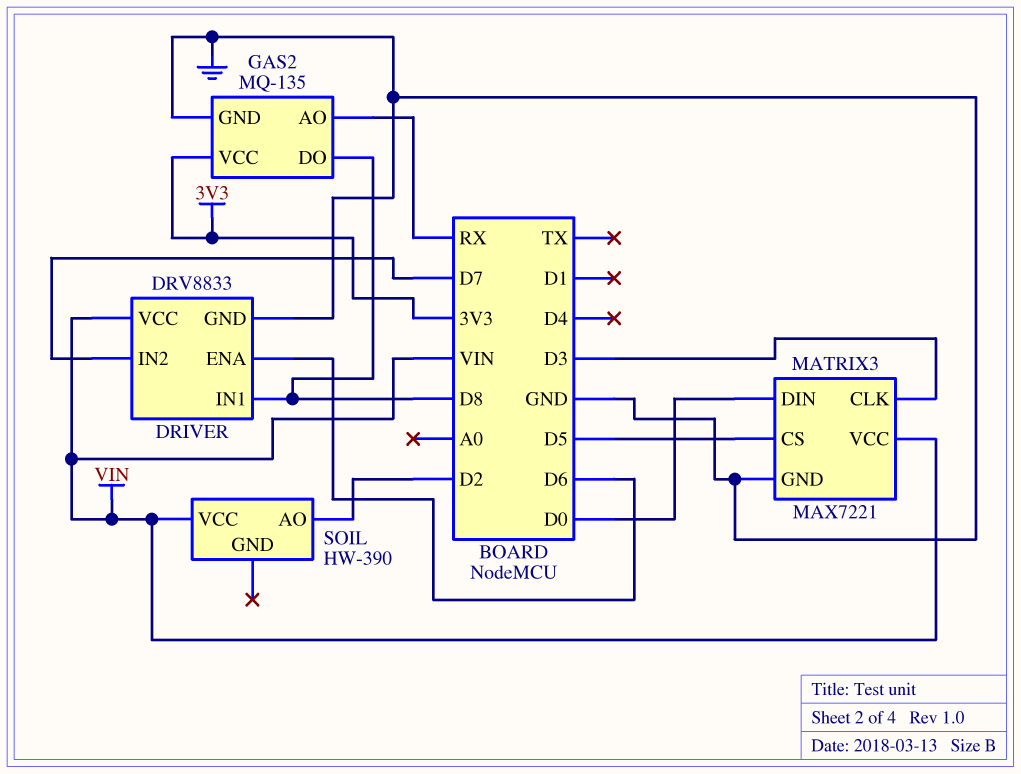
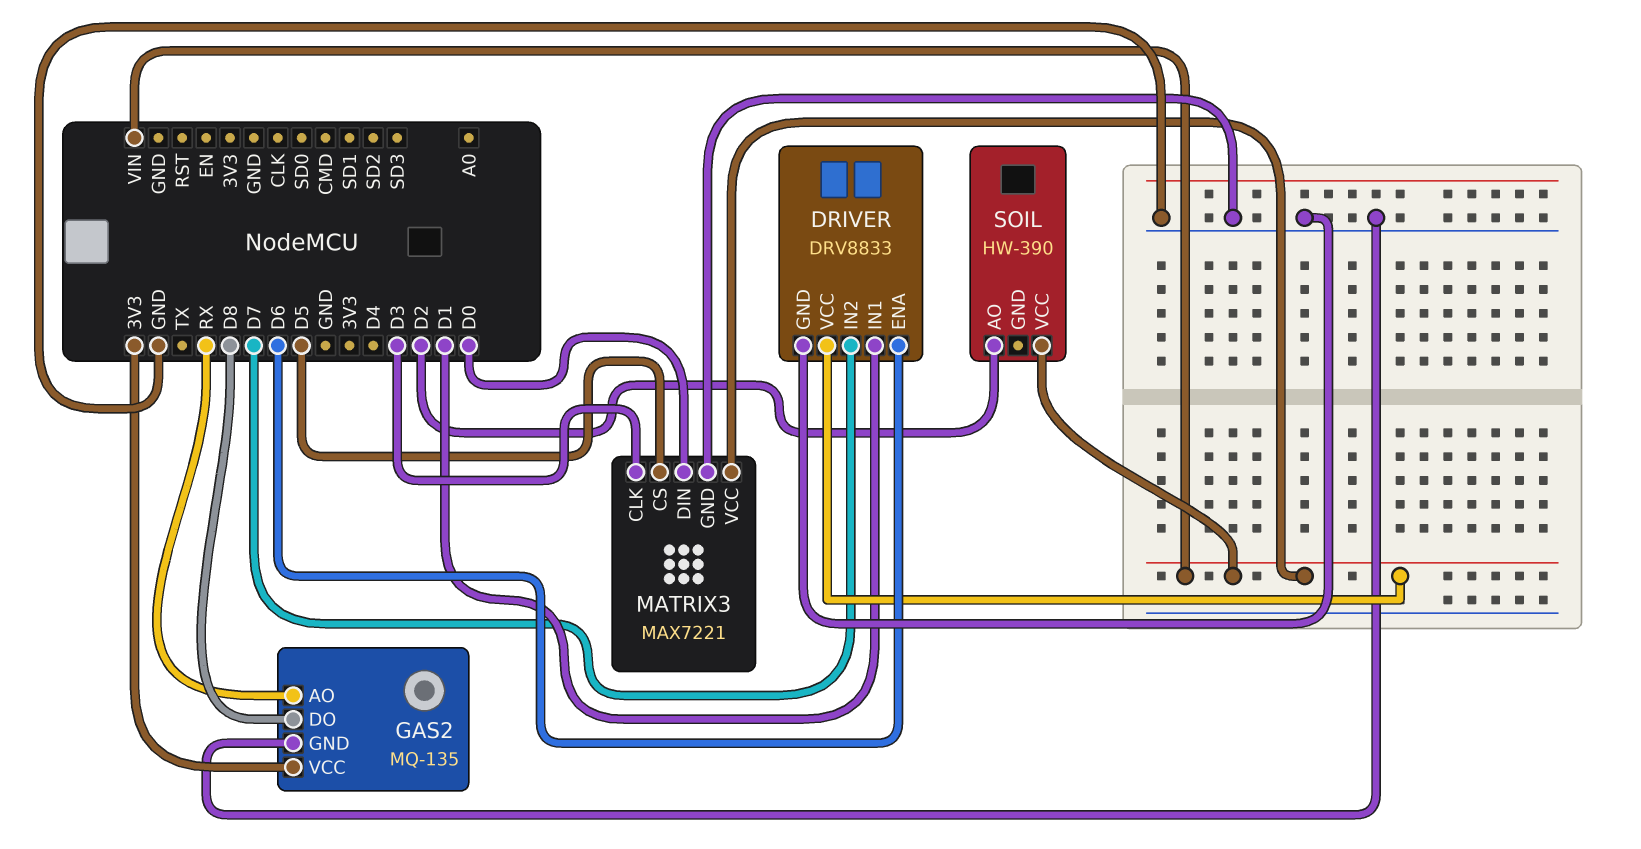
DRIVER pin IN1: D8 -> D1

